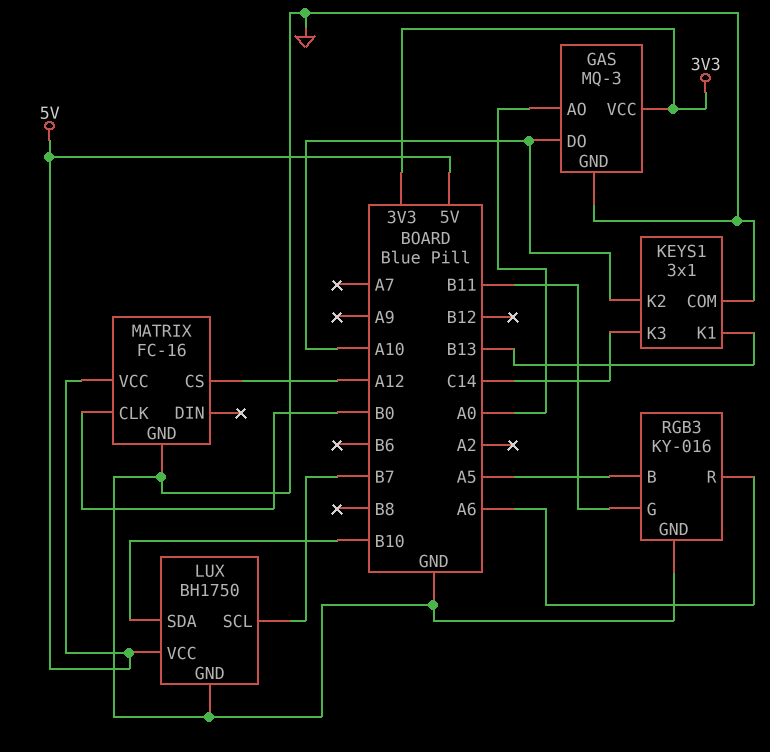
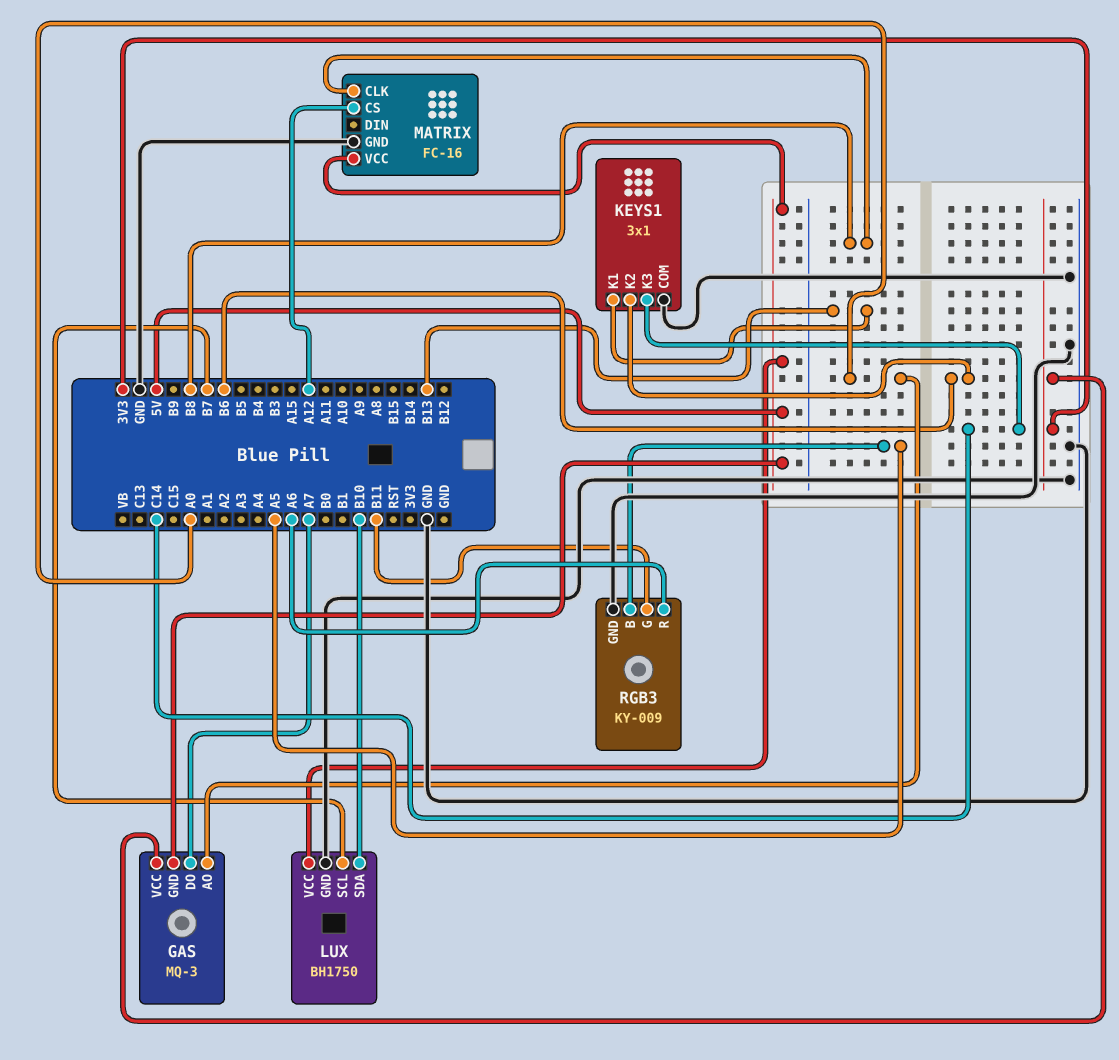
GAS pin DO: A10 -> A7
GAS pin GND: GND -> 5V
KEYS1 pin K2: A10 -> B6
MATRIX pin CLK: B0 -> B8
RGB3: KY-016 -> KY-009

